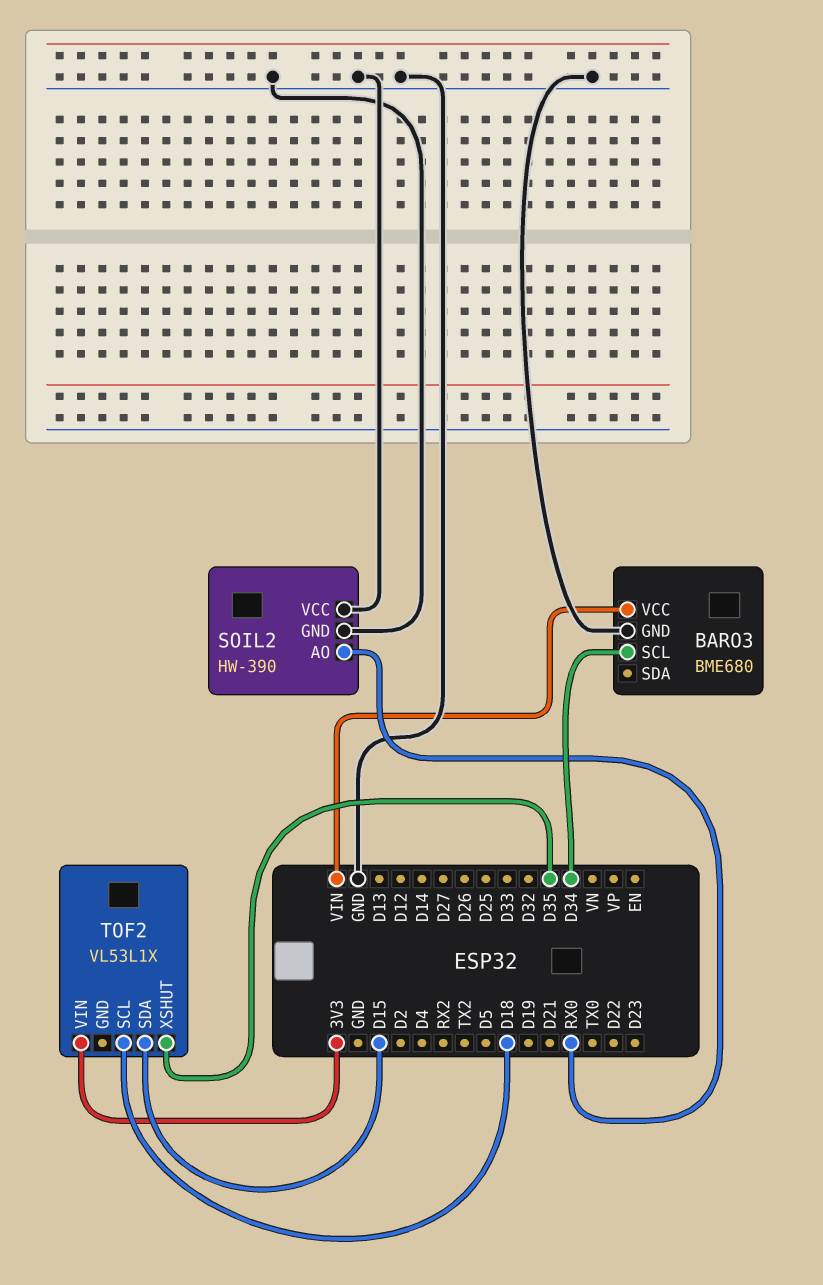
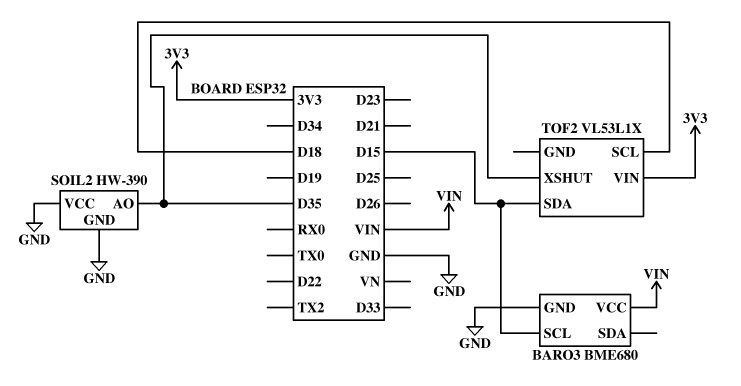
BARO3 pin SCL: D34 -> D15
SOIL2 pin AO: RX0 -> D35

